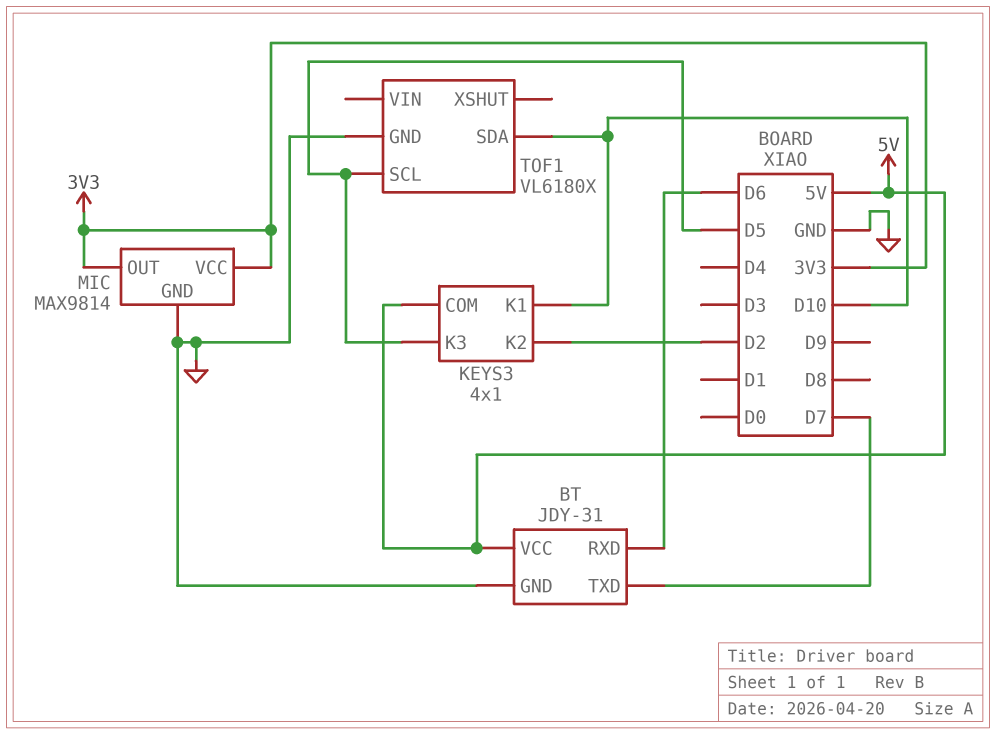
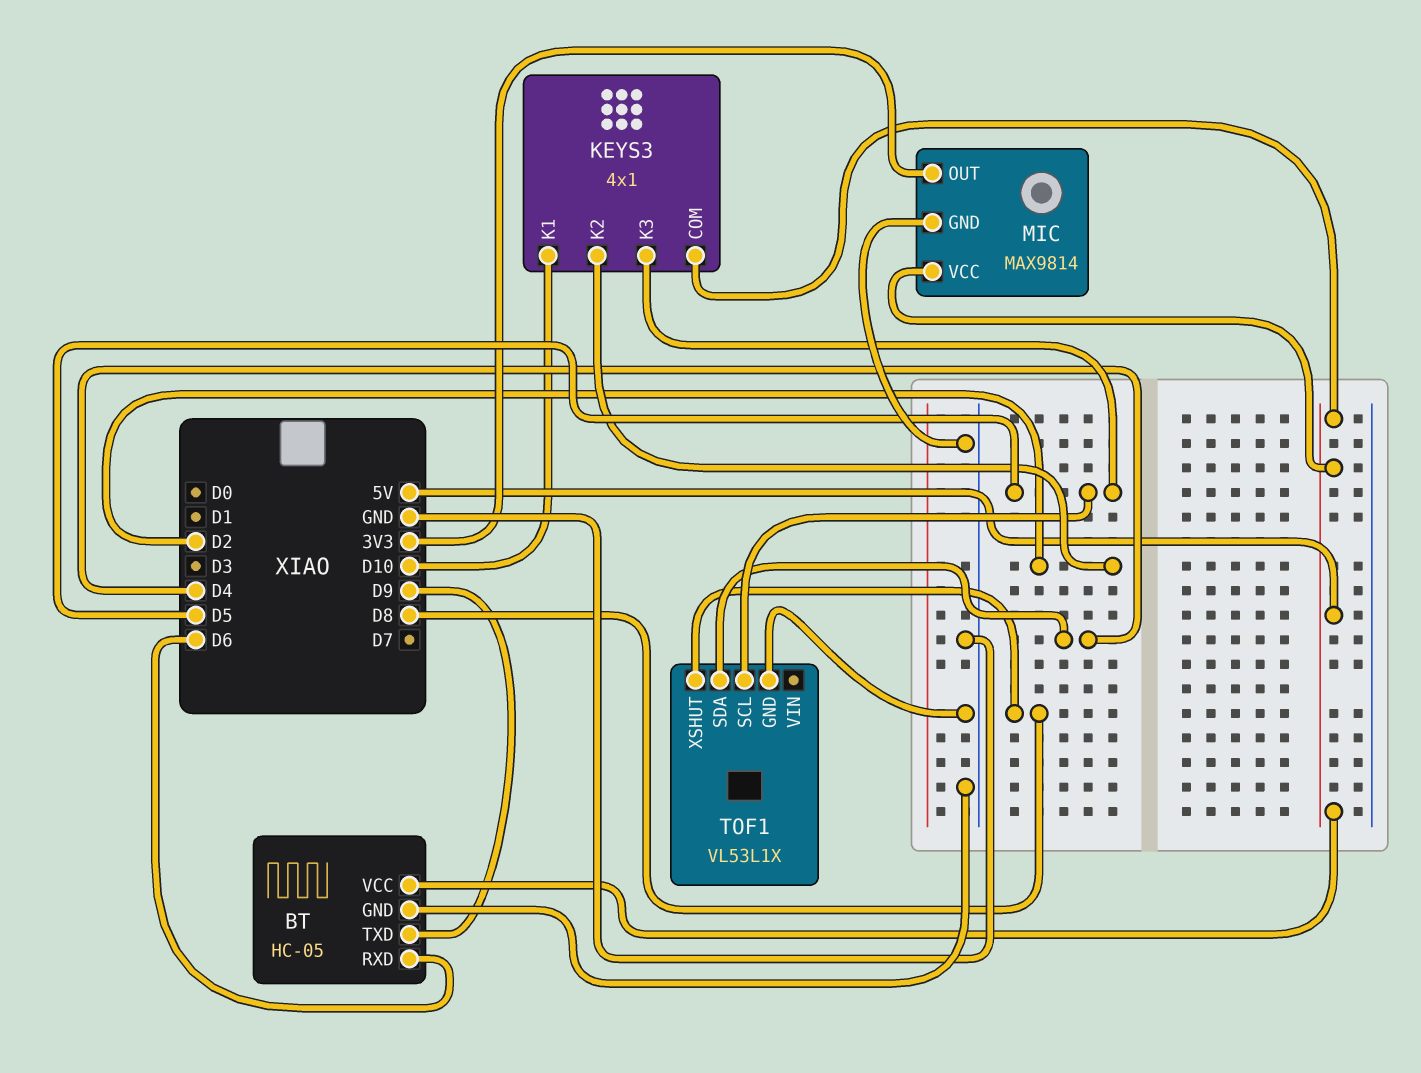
BT: JDY-31 -> HC-05
BT pin TXD: D7 -> D9
MIC pin VCC: 3V3 -> 5V
TOF1: VL6180X -> VL53L1X
TOF1 pin SDA: D10 -> D4
TOF1 pin XSHUT: none -> D8

